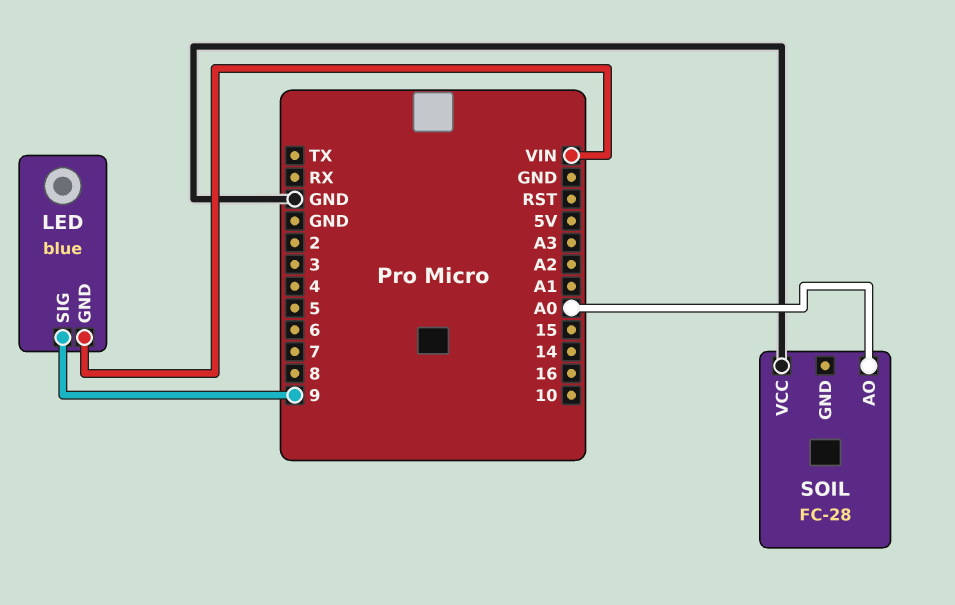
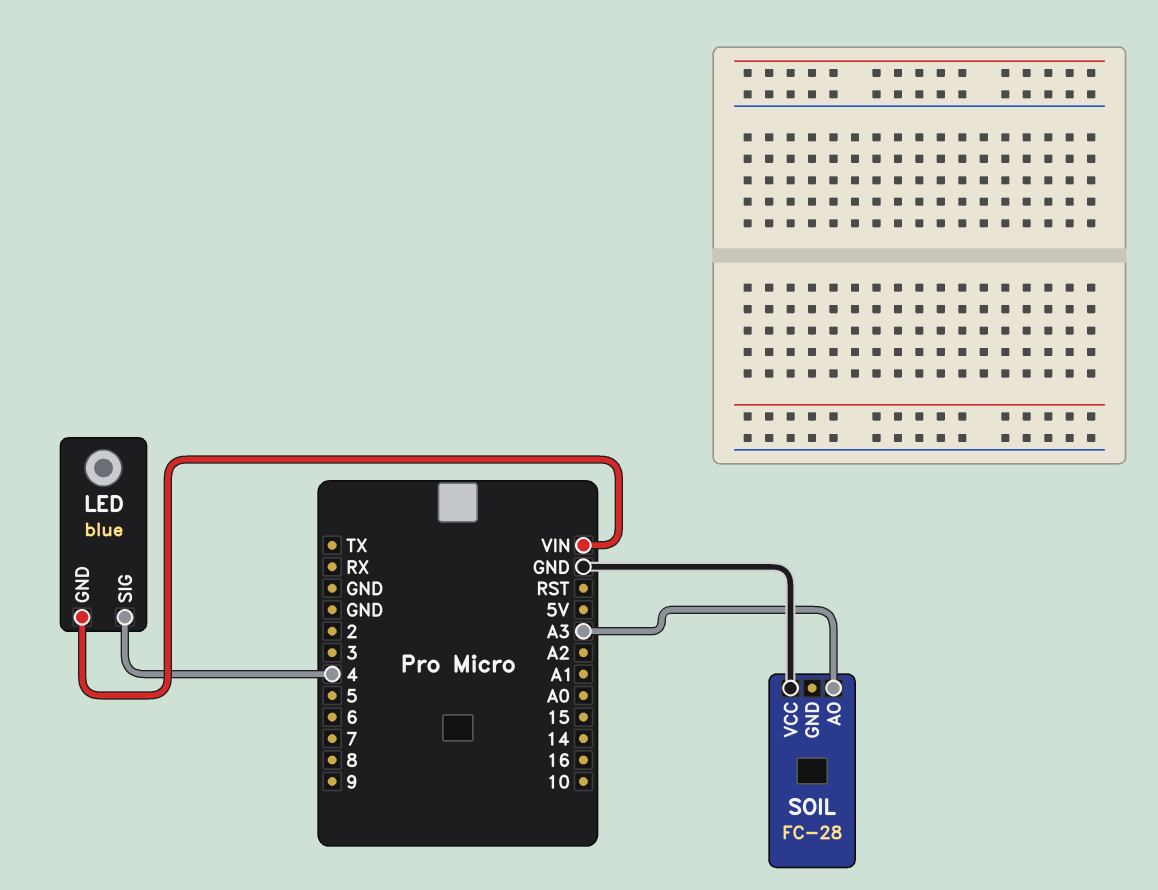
LED pin SIG: 9 -> 4
SOIL pin AO: A0 -> A3

